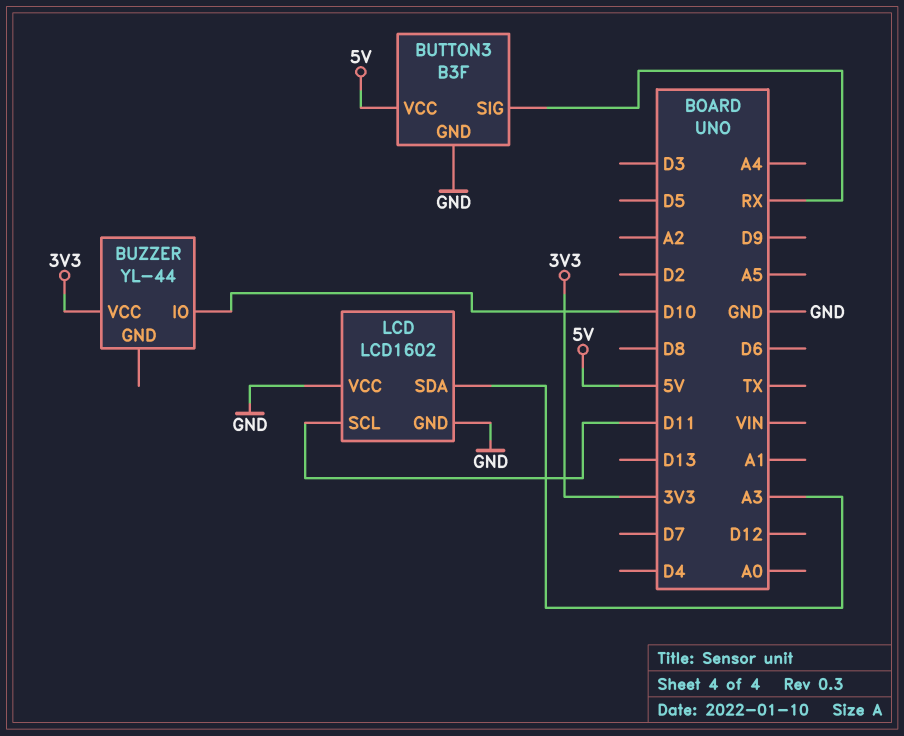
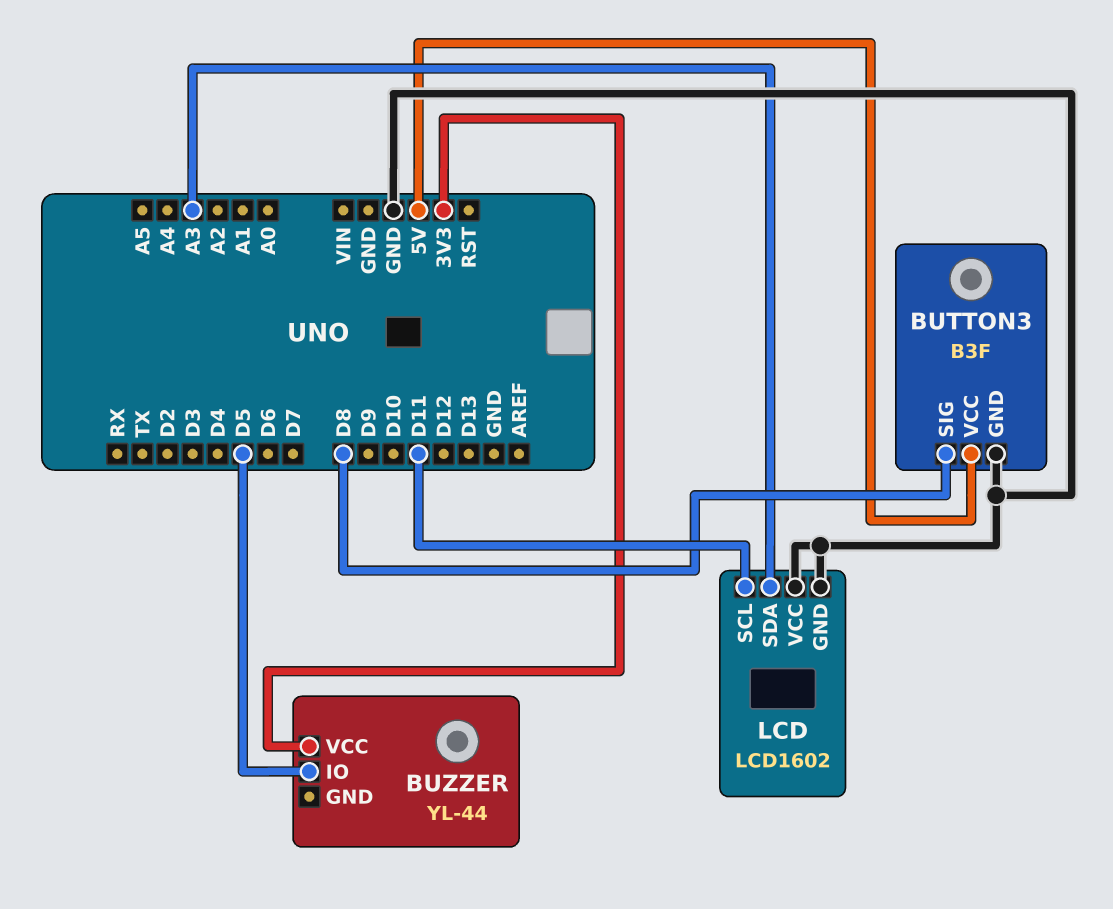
BUTTON3 pin SIG: RX -> D8
BUZZER pin IO: D10 -> D5

